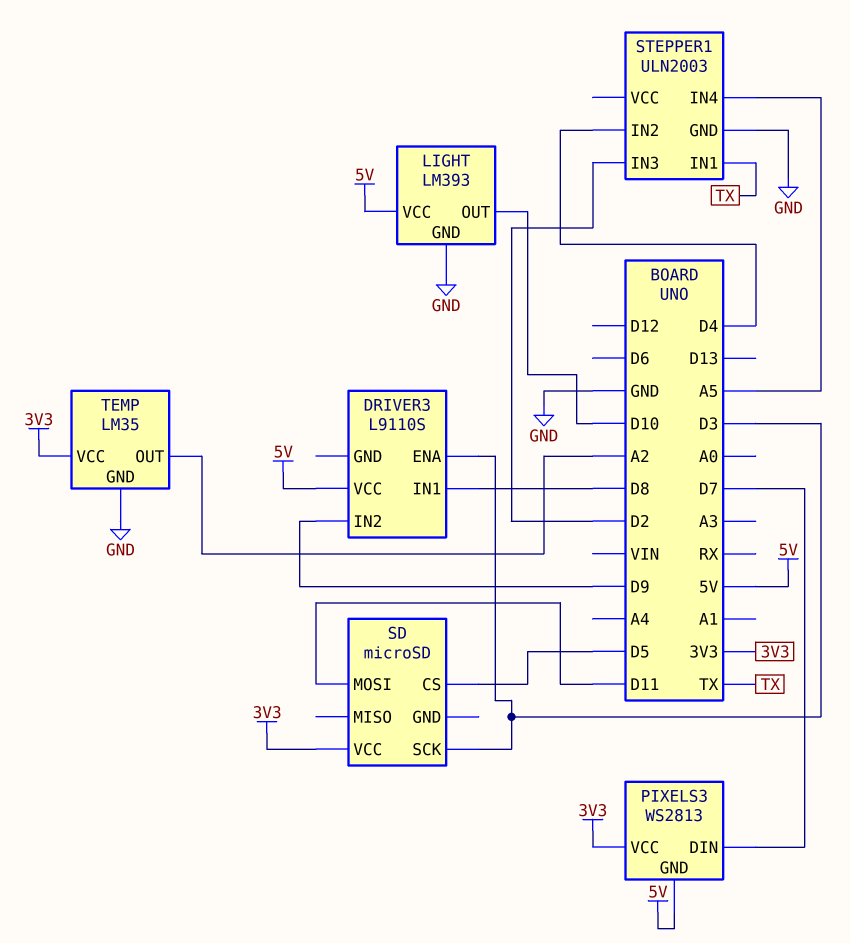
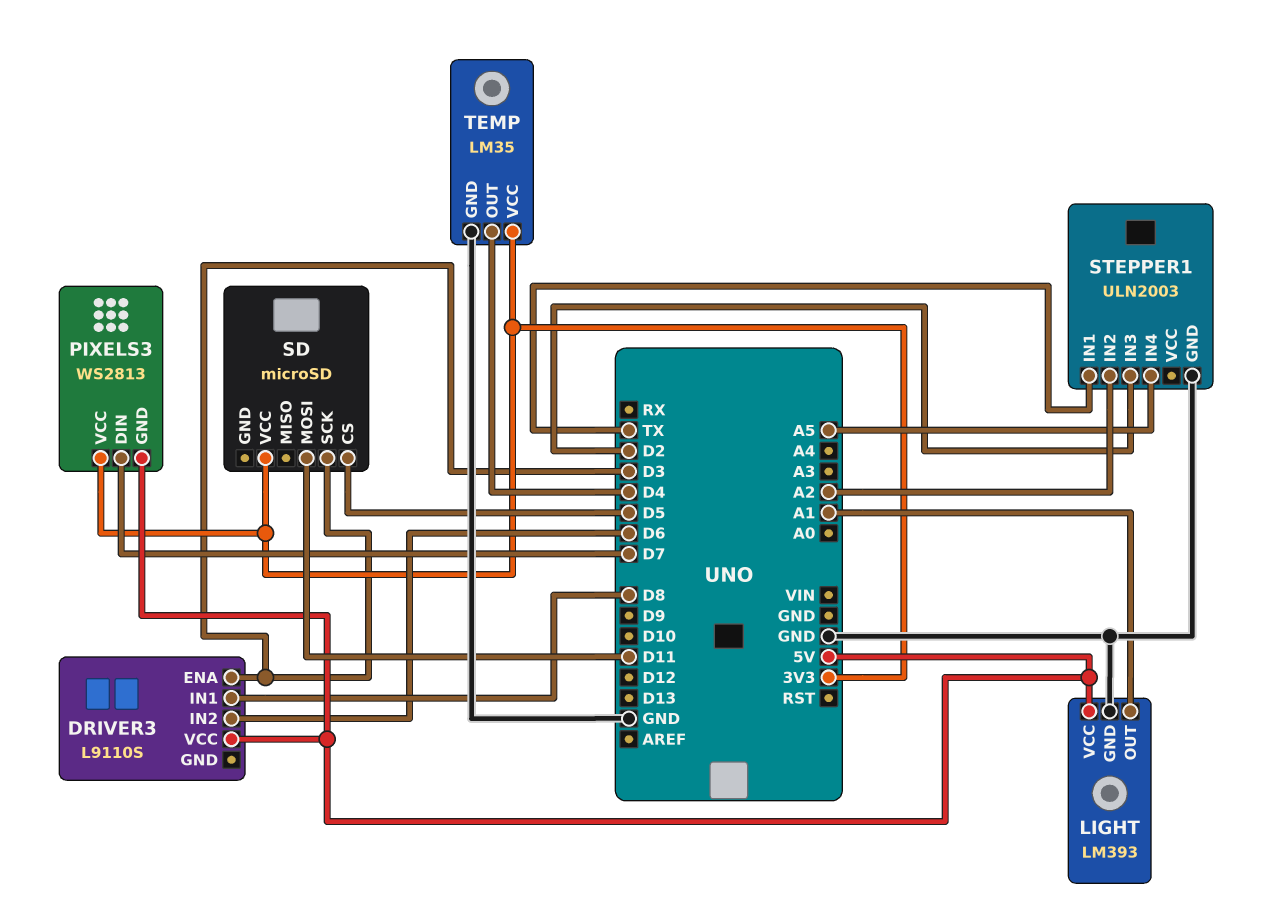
DRIVER3 pin IN2: D9 -> D6
LIGHT pin OUT: D10 -> A1
STEPPER1 pin IN2: D4 -> A2
TEMP pin OUT: A2 -> D4

